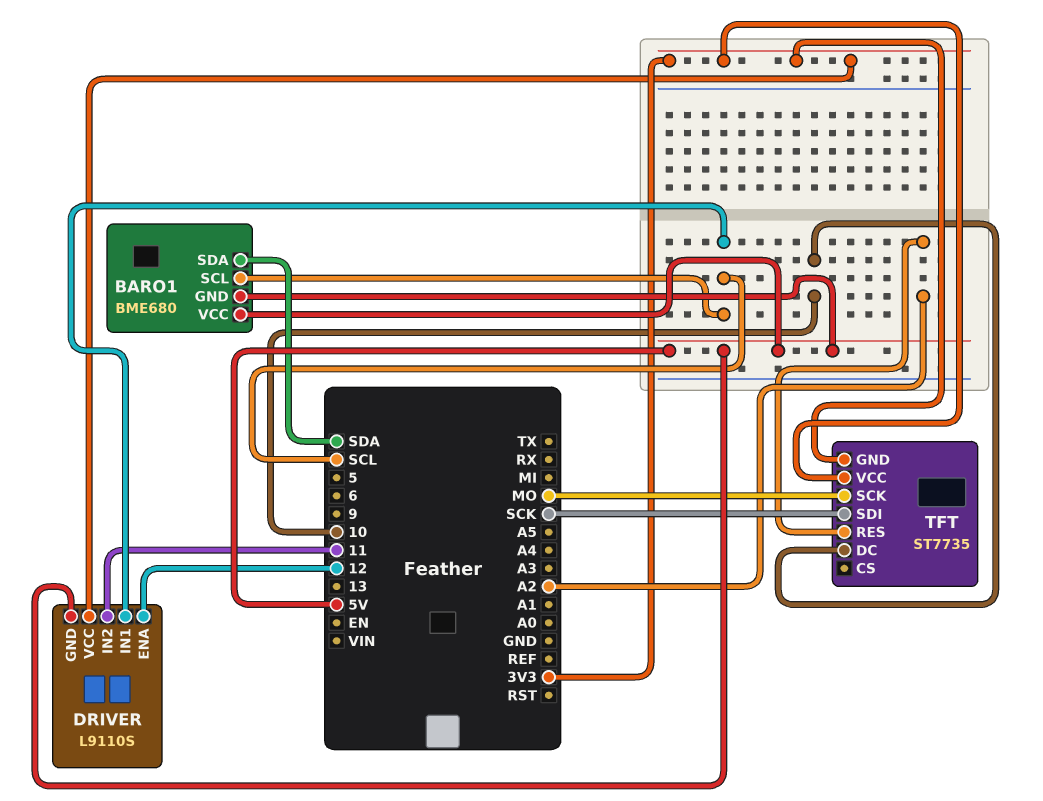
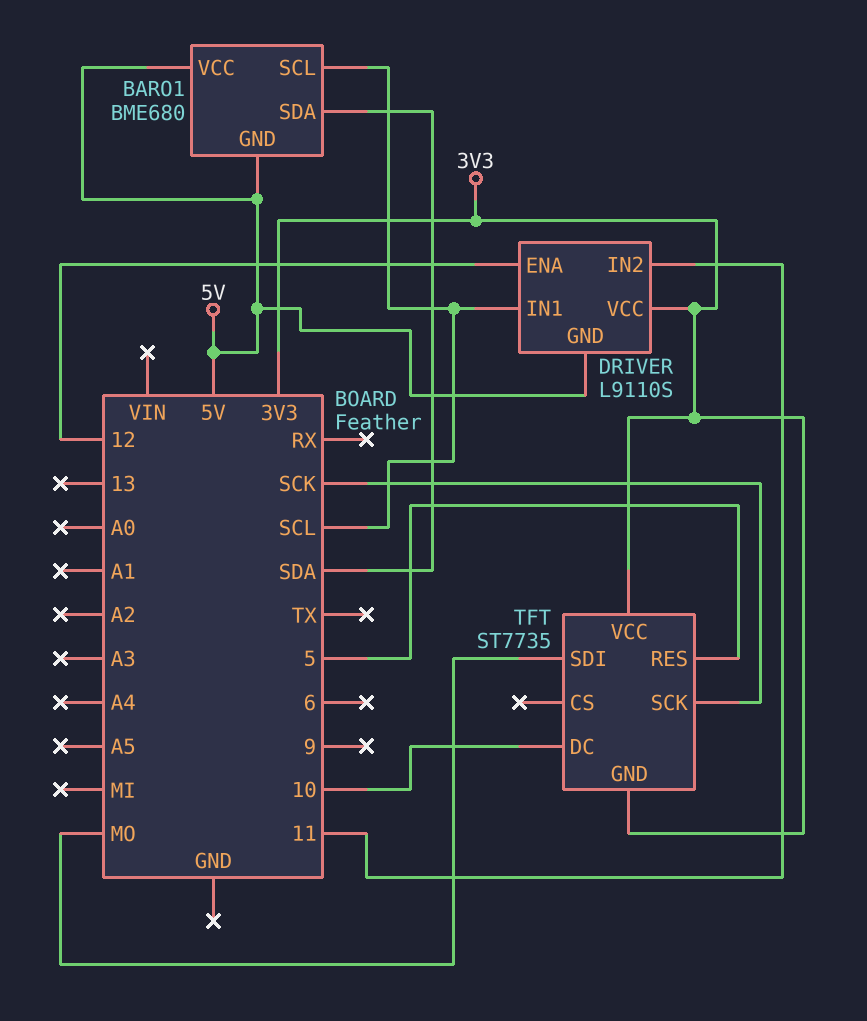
TFT pin RES: A2 -> 5
TFT pin SCK: MO -> SCK
TFT pin SDI: SCK -> MO

